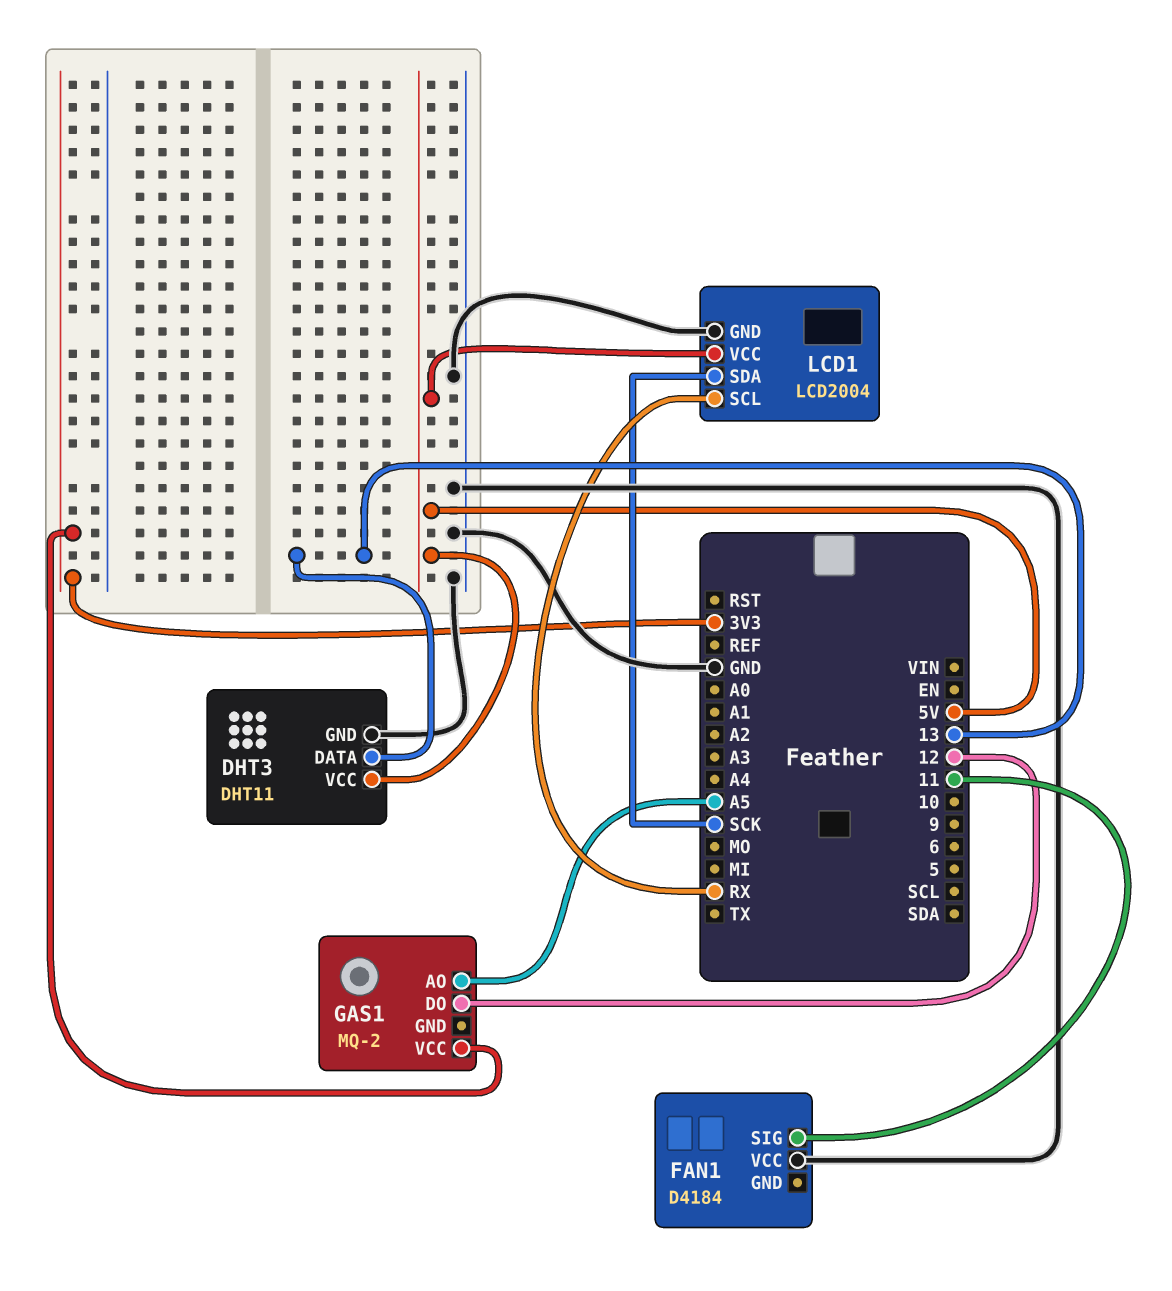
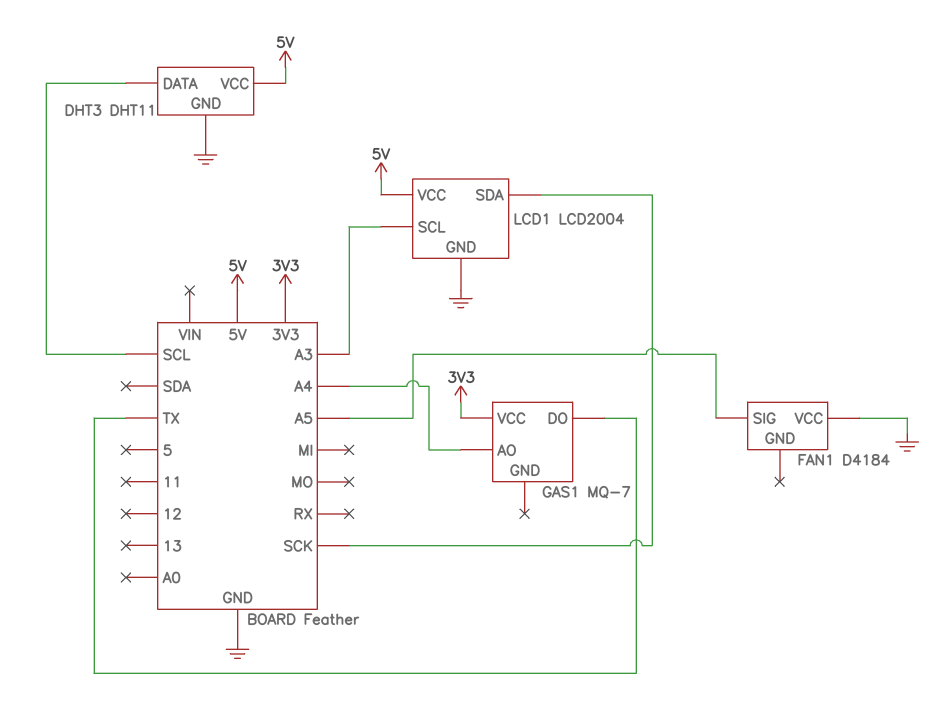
DHT3 pin DATA: 13 -> SCL
FAN1 pin SIG: 11 -> A5
GAS1: MQ-2 -> MQ-7
GAS1 pin AO: A5 -> A4
GAS1 pin DO: 12 -> TX
LCD1 pin SCL: RX -> A3

